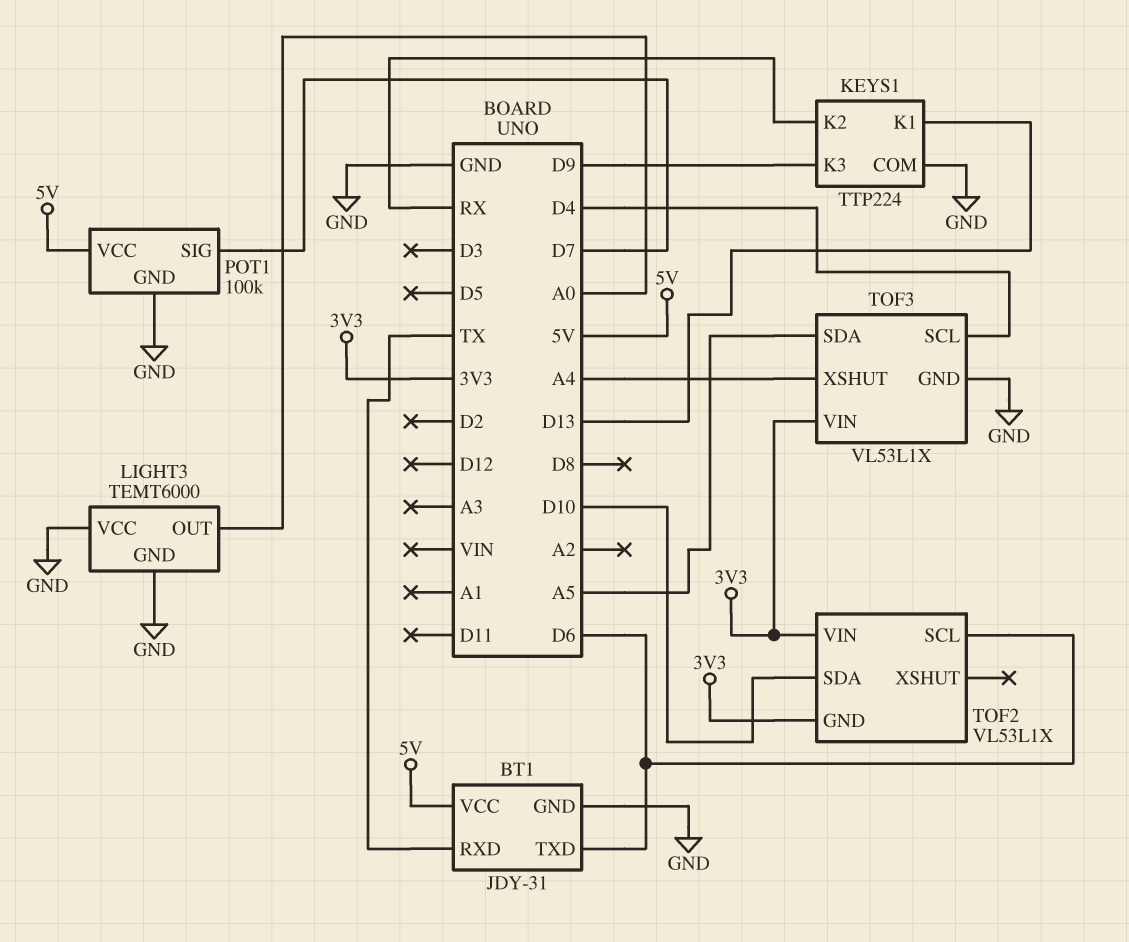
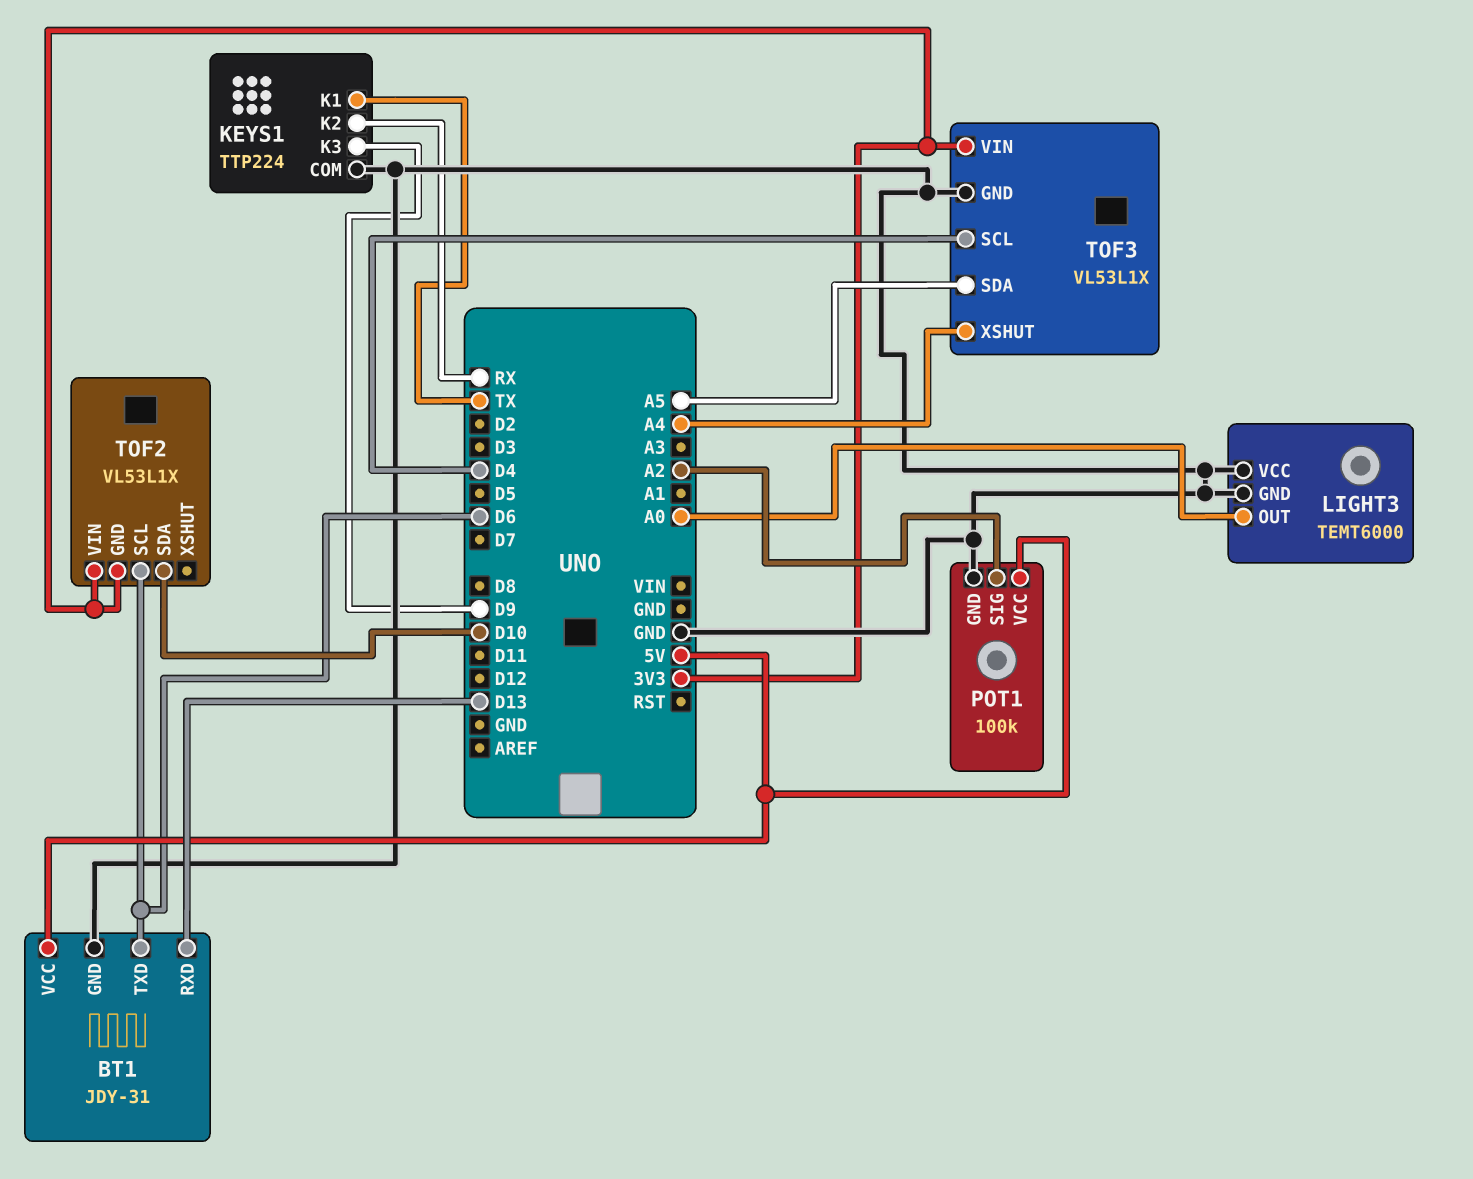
BT1 pin RXD: TX -> D13
KEYS1 pin K1: D13 -> TX
POT1 pin SIG: D7 -> A2

